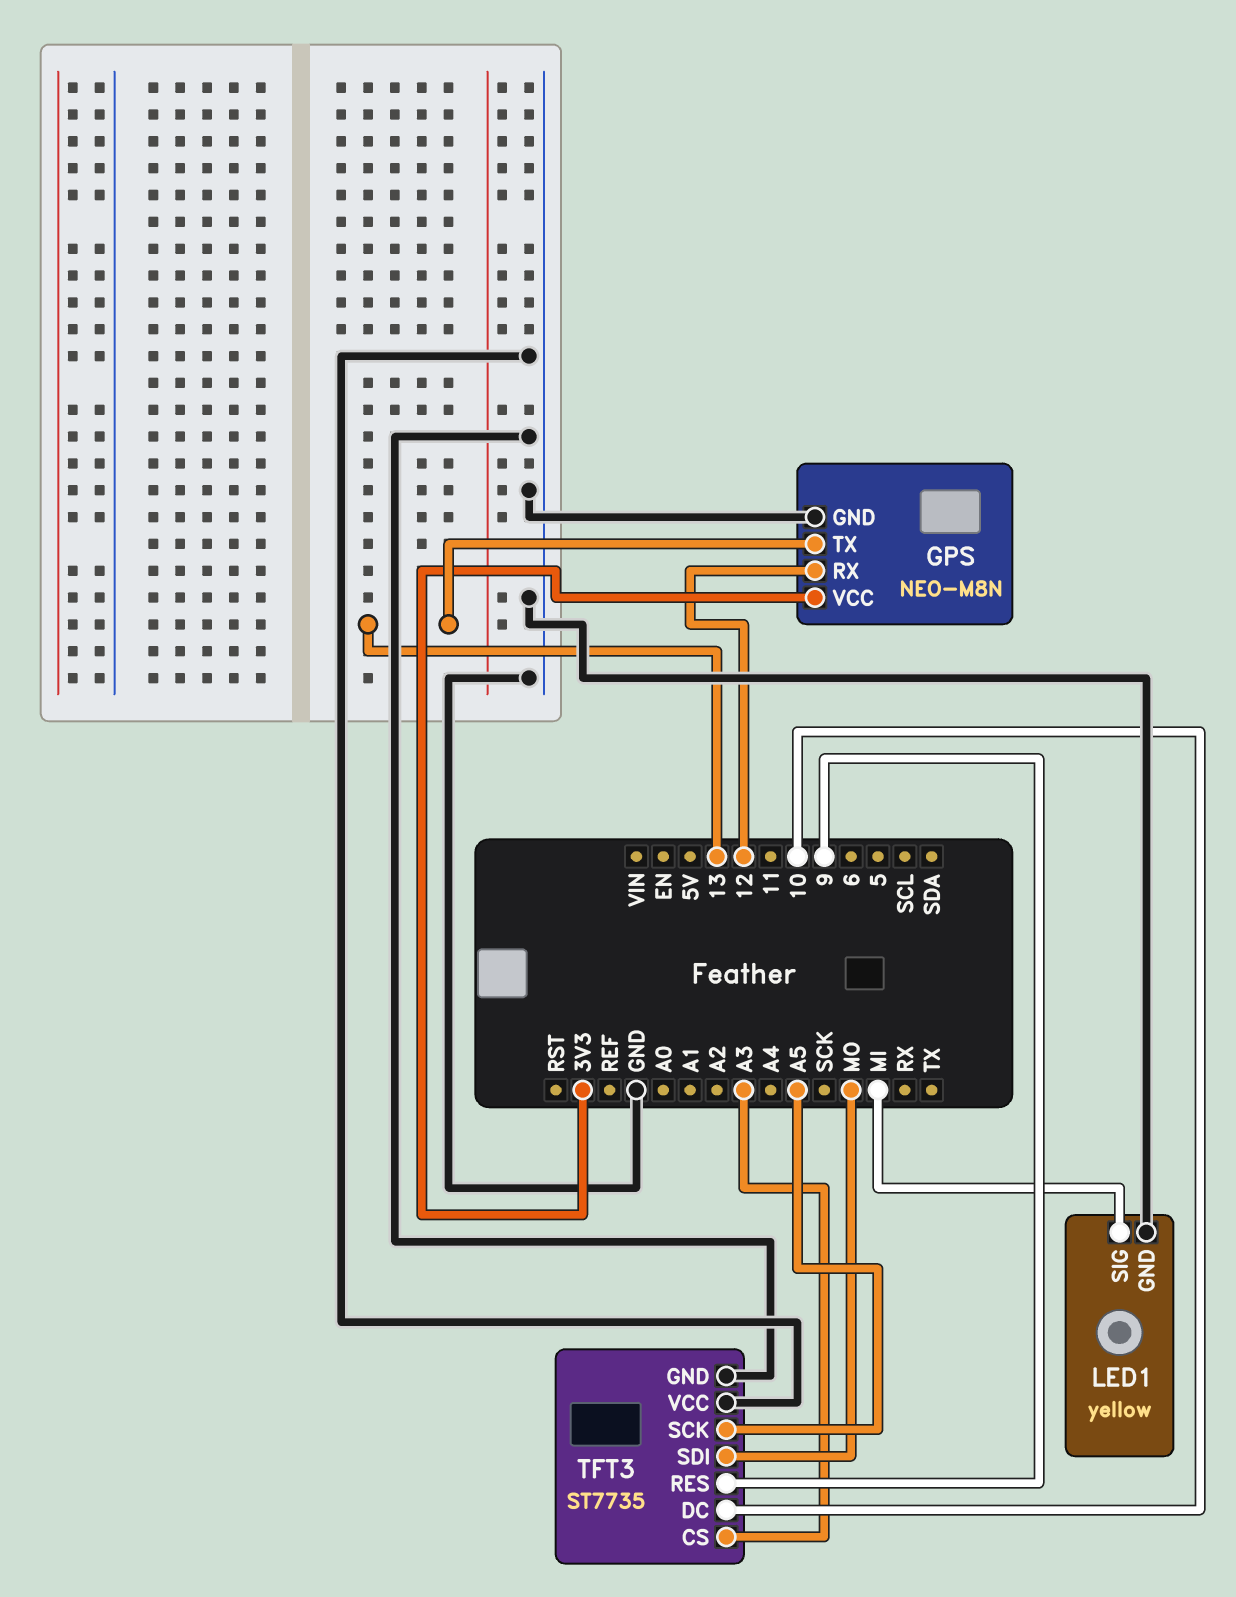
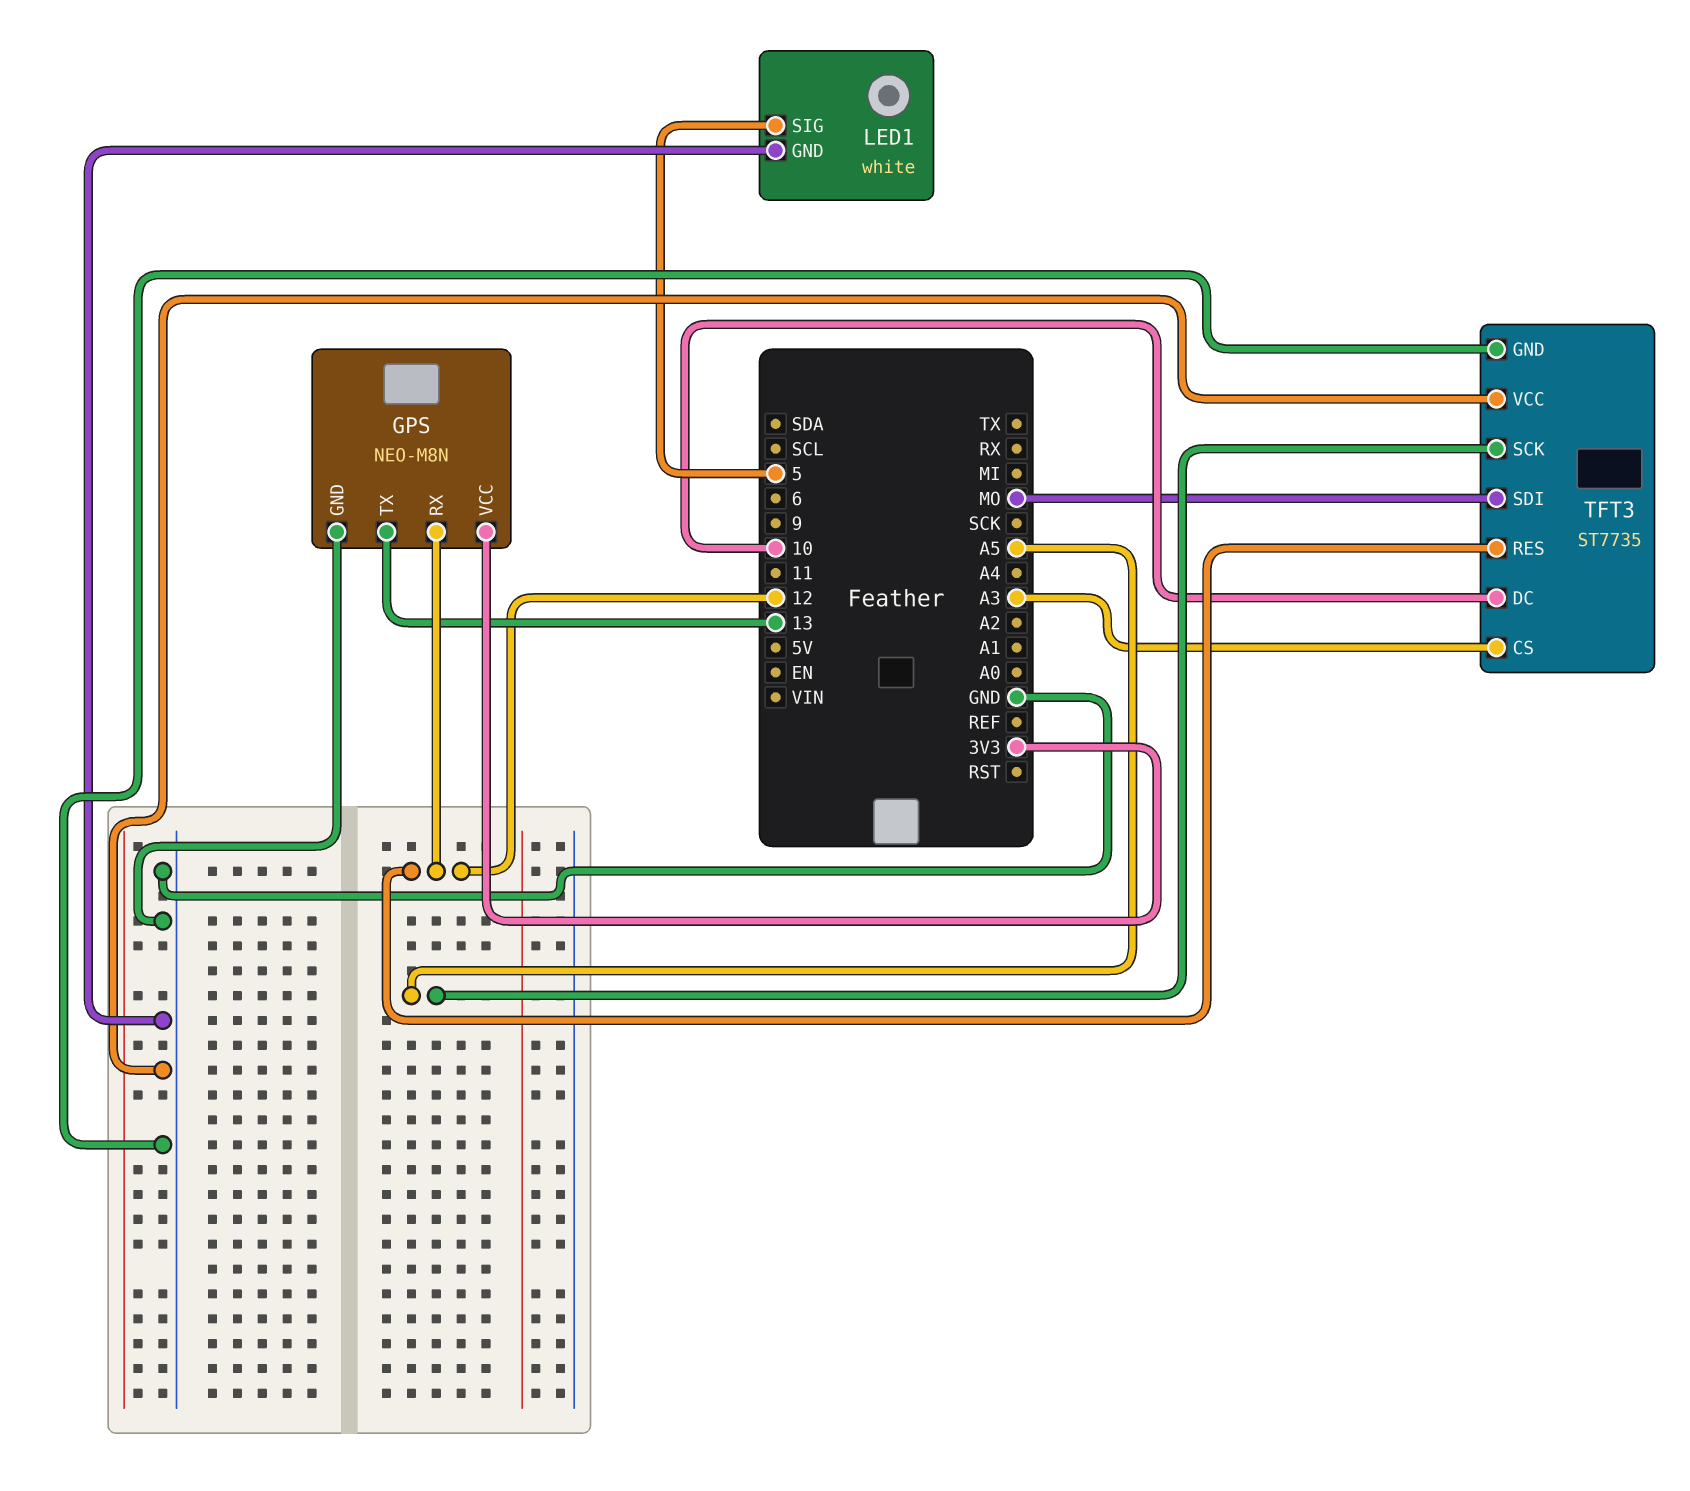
LED1: yellow -> white
LED1 pin SIG: MI -> 5
TFT3 pin RES: 9 -> 12

